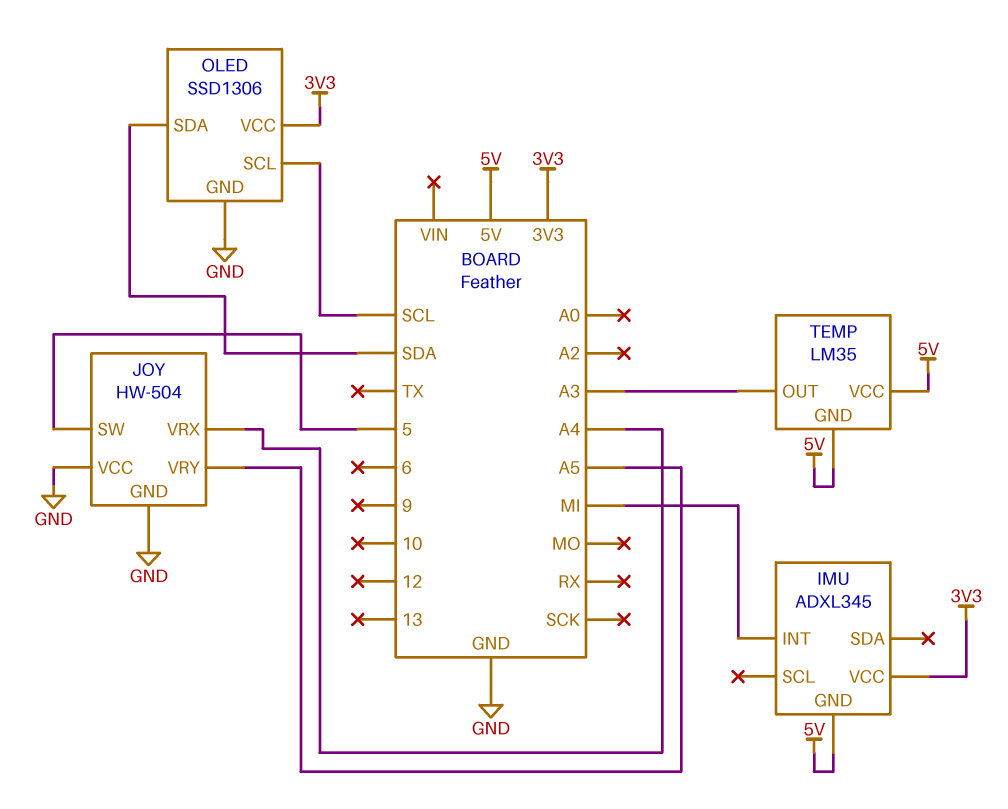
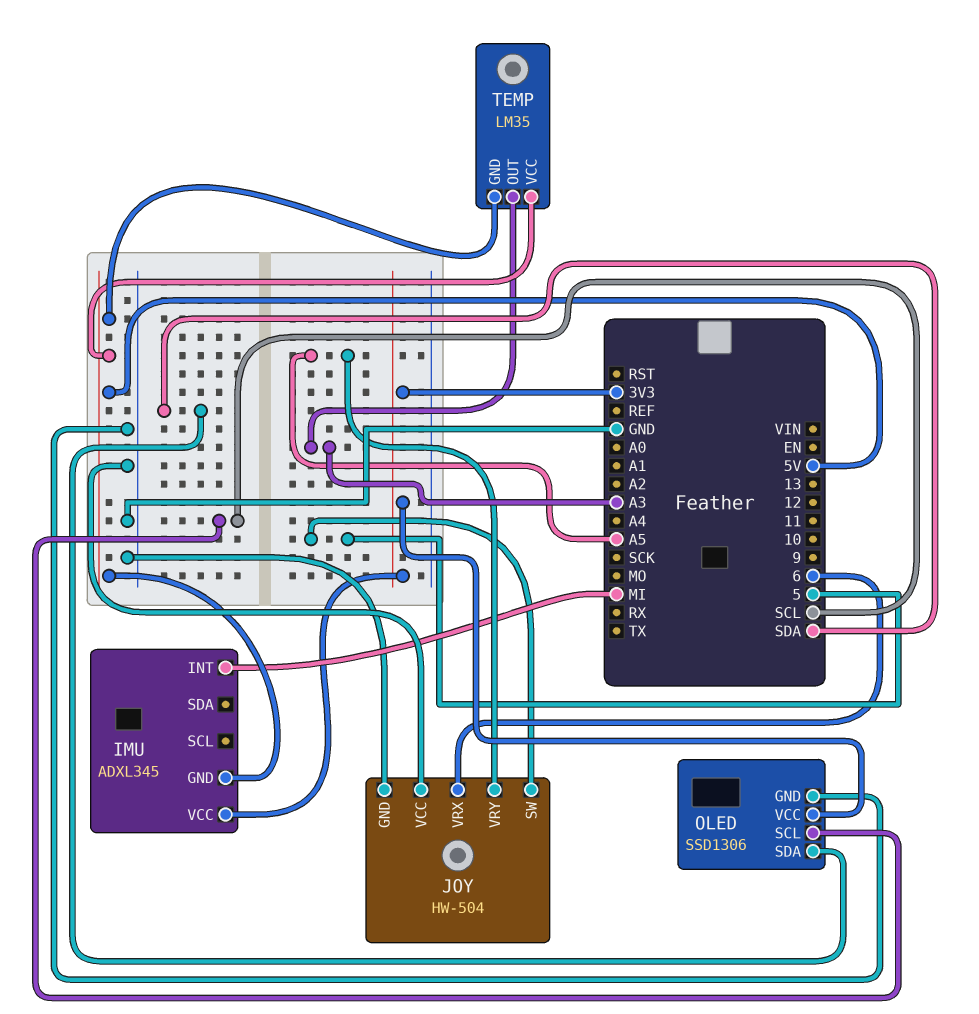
JOY pin VRX: A4 -> 6

